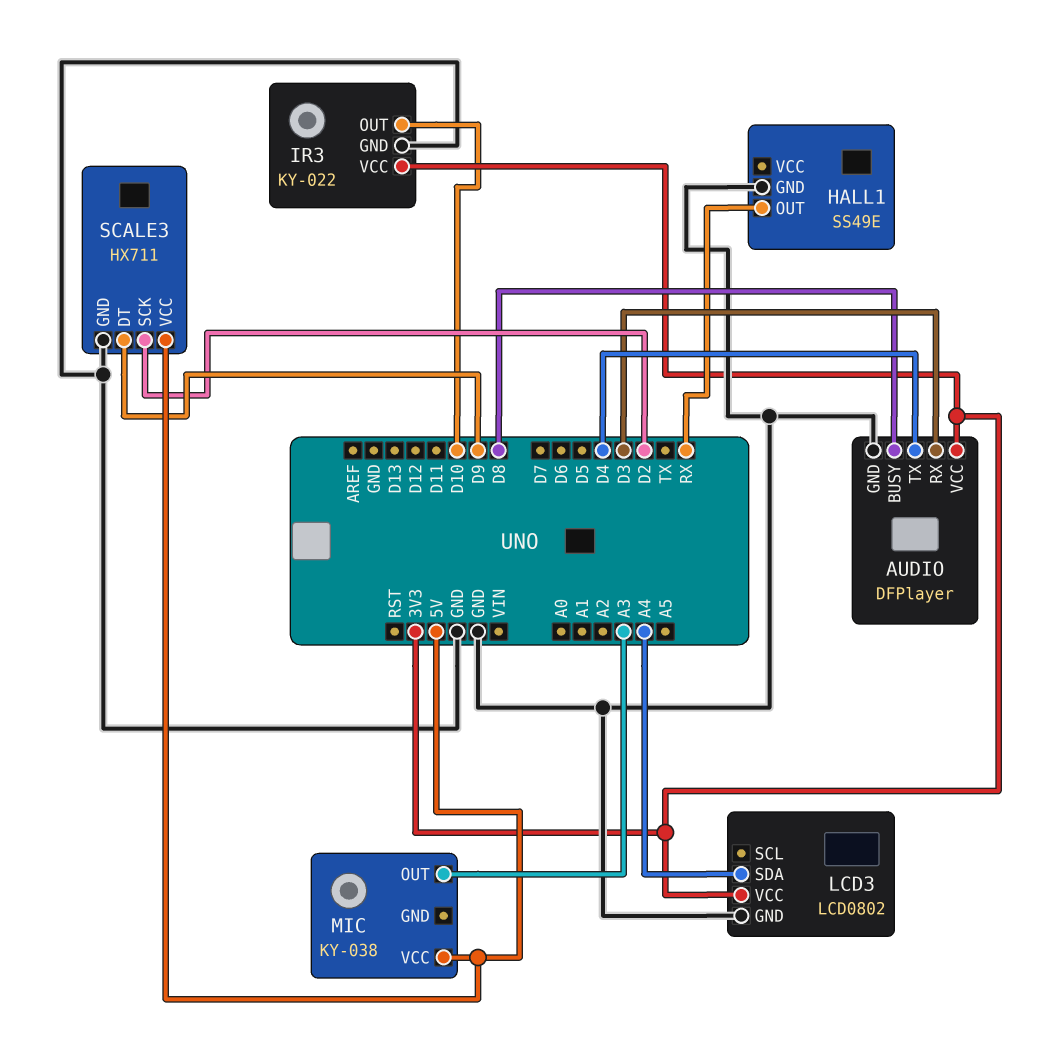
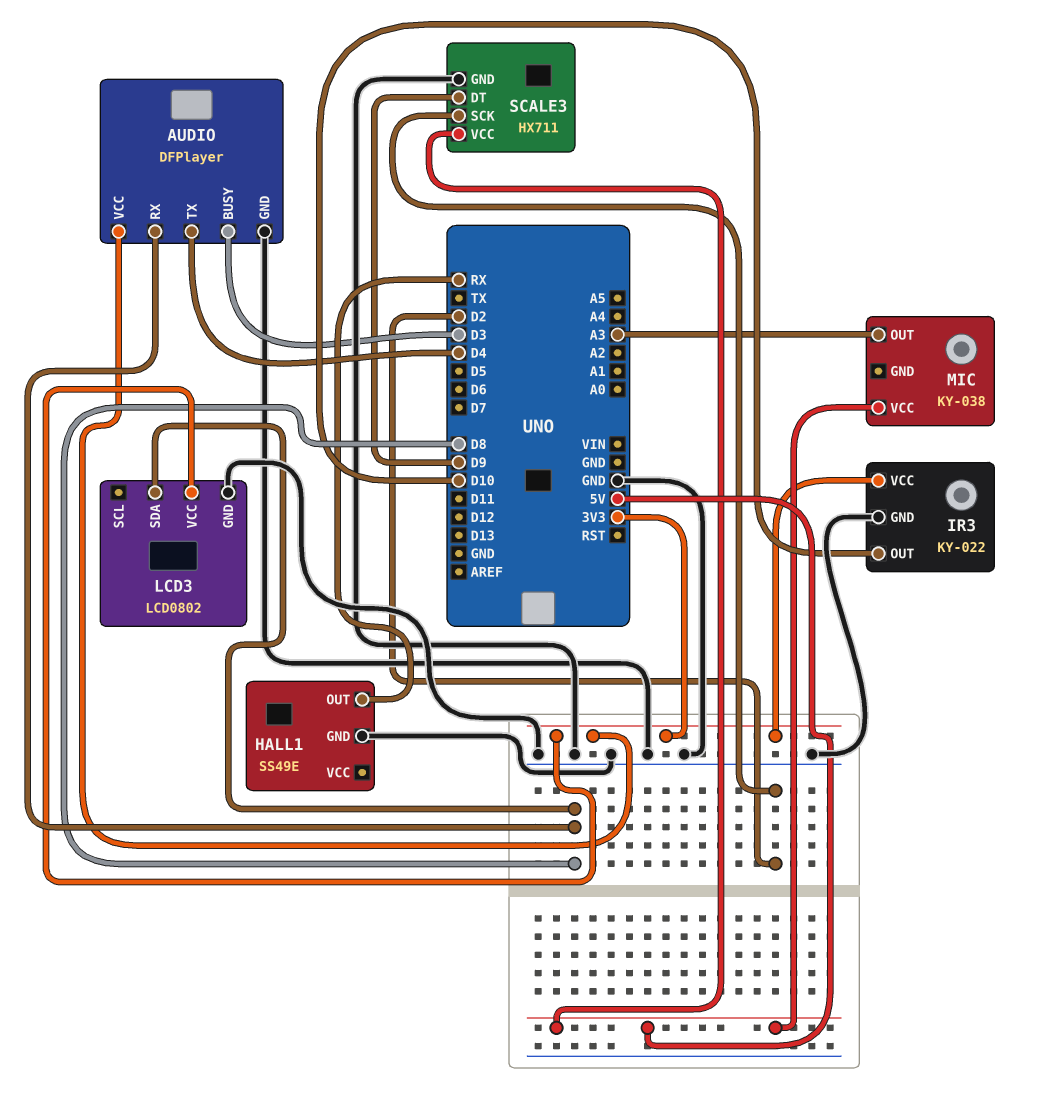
AUDIO pin BUSY: D8 -> D3
AUDIO pin RX: D3 -> D8
LCD3 pin SDA: A4 -> D8

